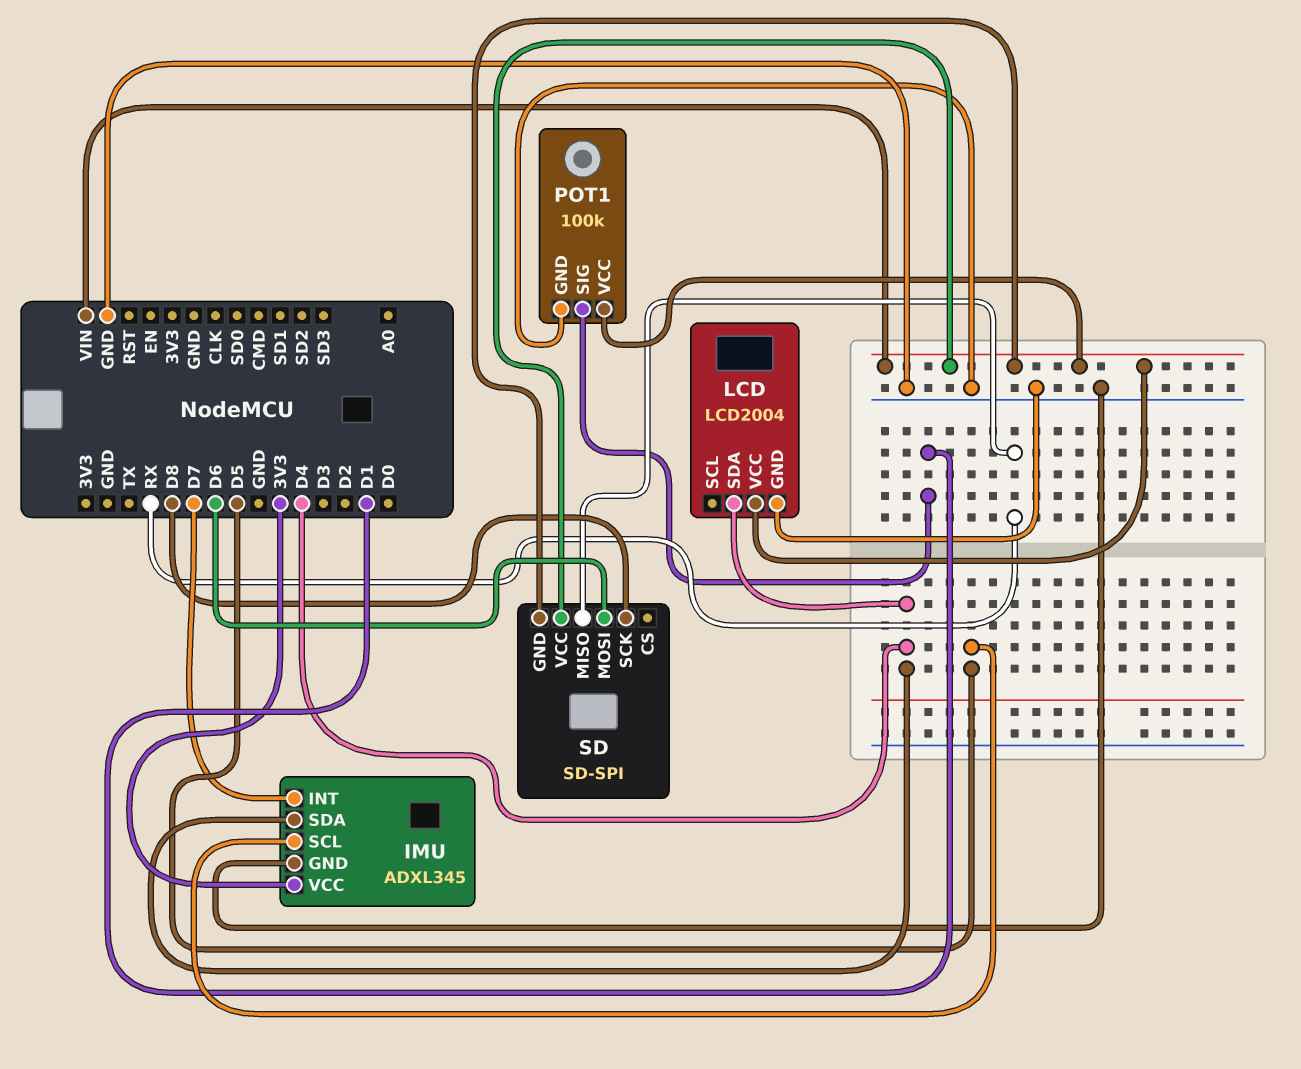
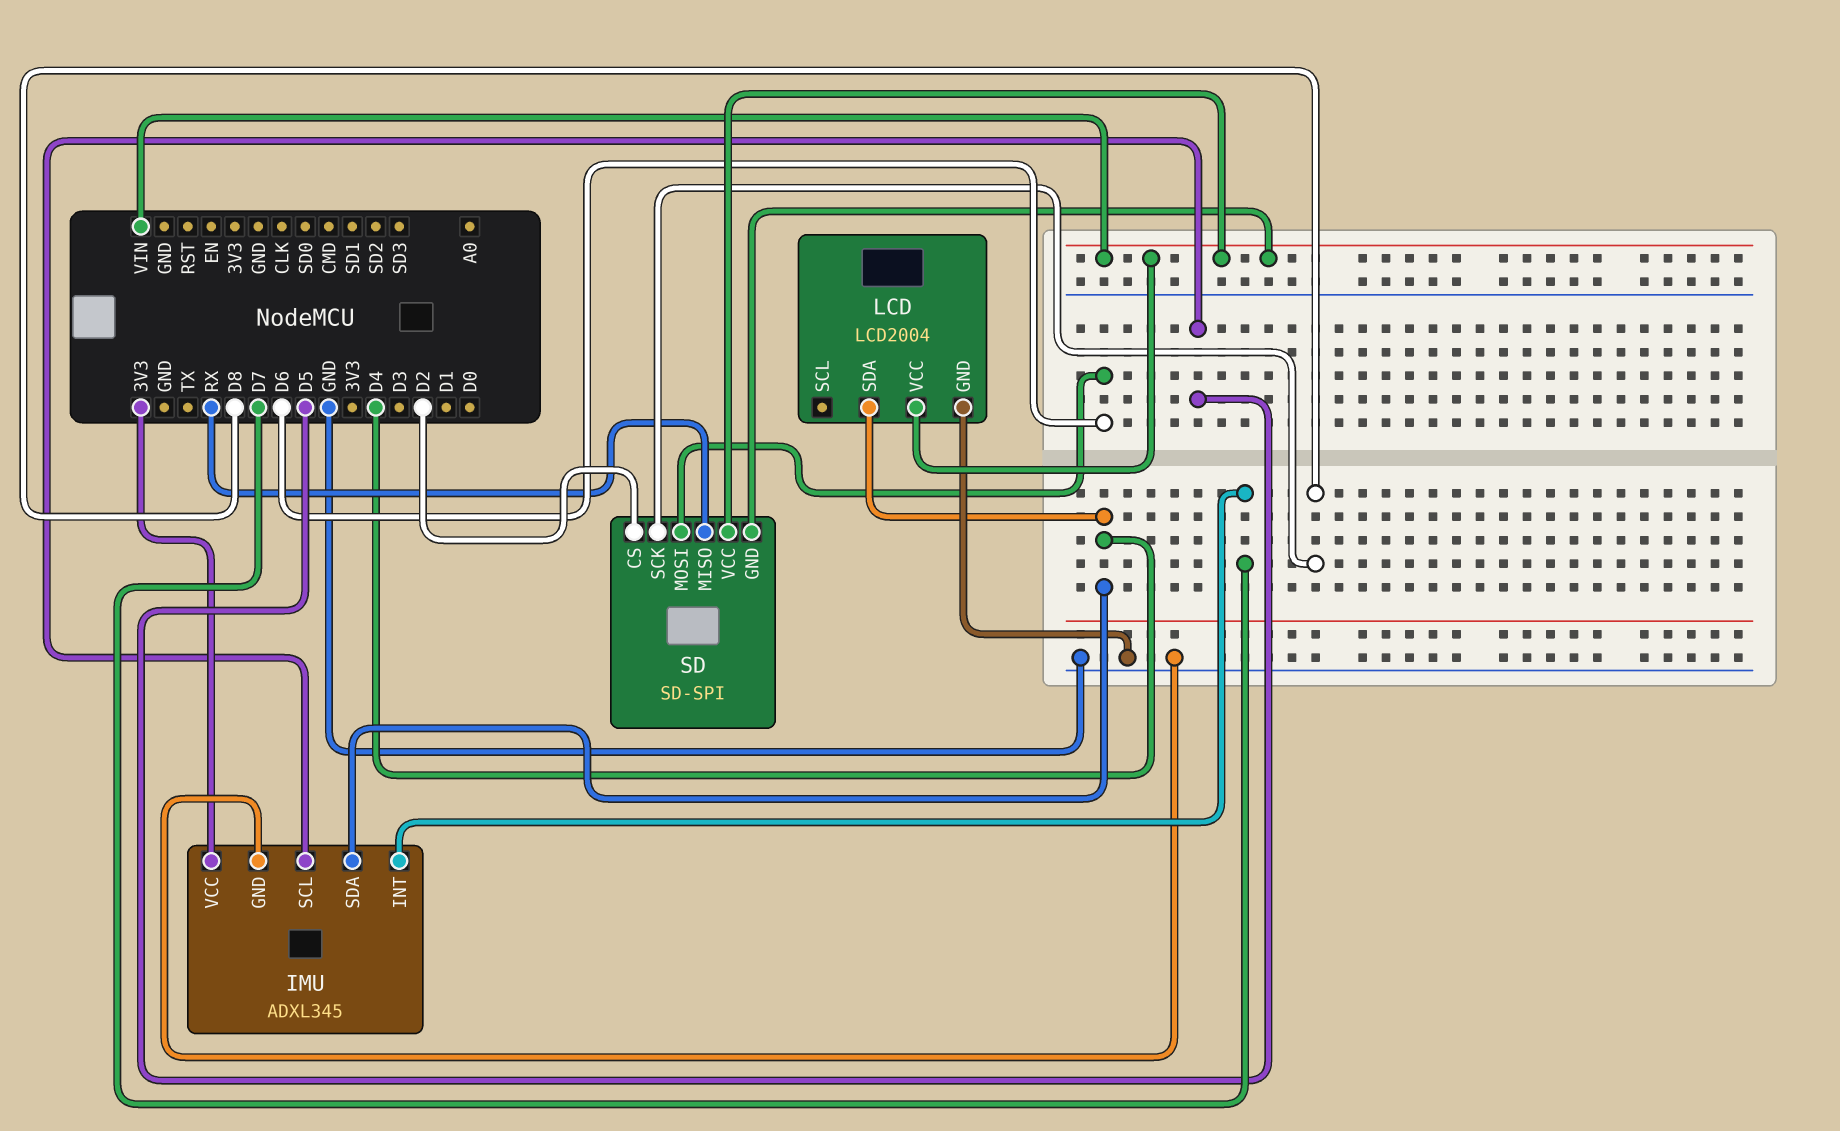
POT1: 100k -> none
POT1 pin GND: GND -> none
POT1 pin SIG: D1 -> none
POT1 pin VCC: VIN -> none
SD pin CS: none -> D2

